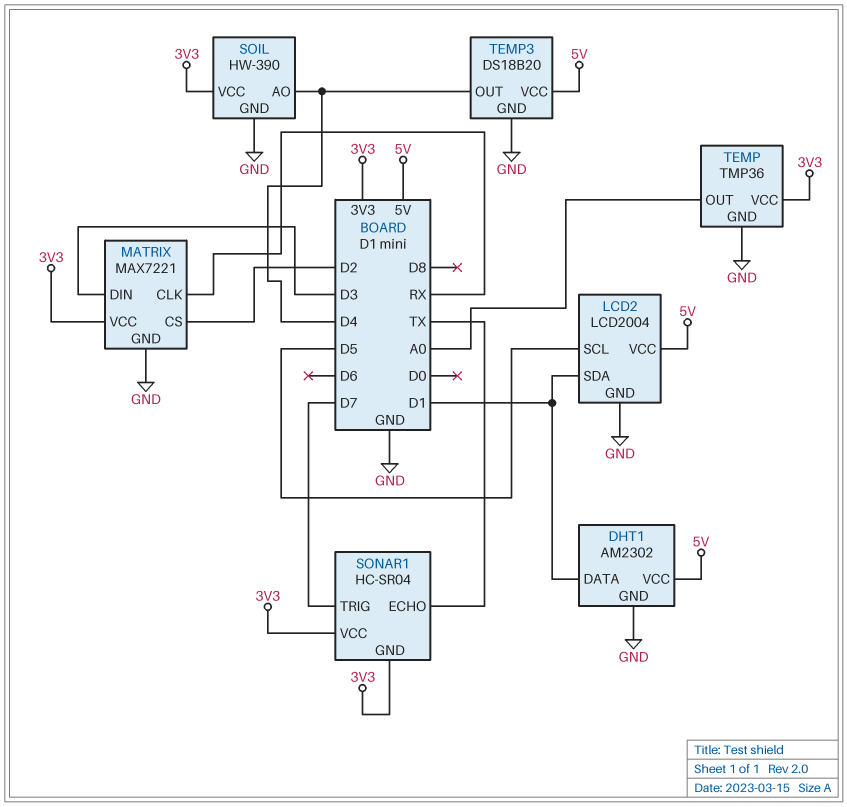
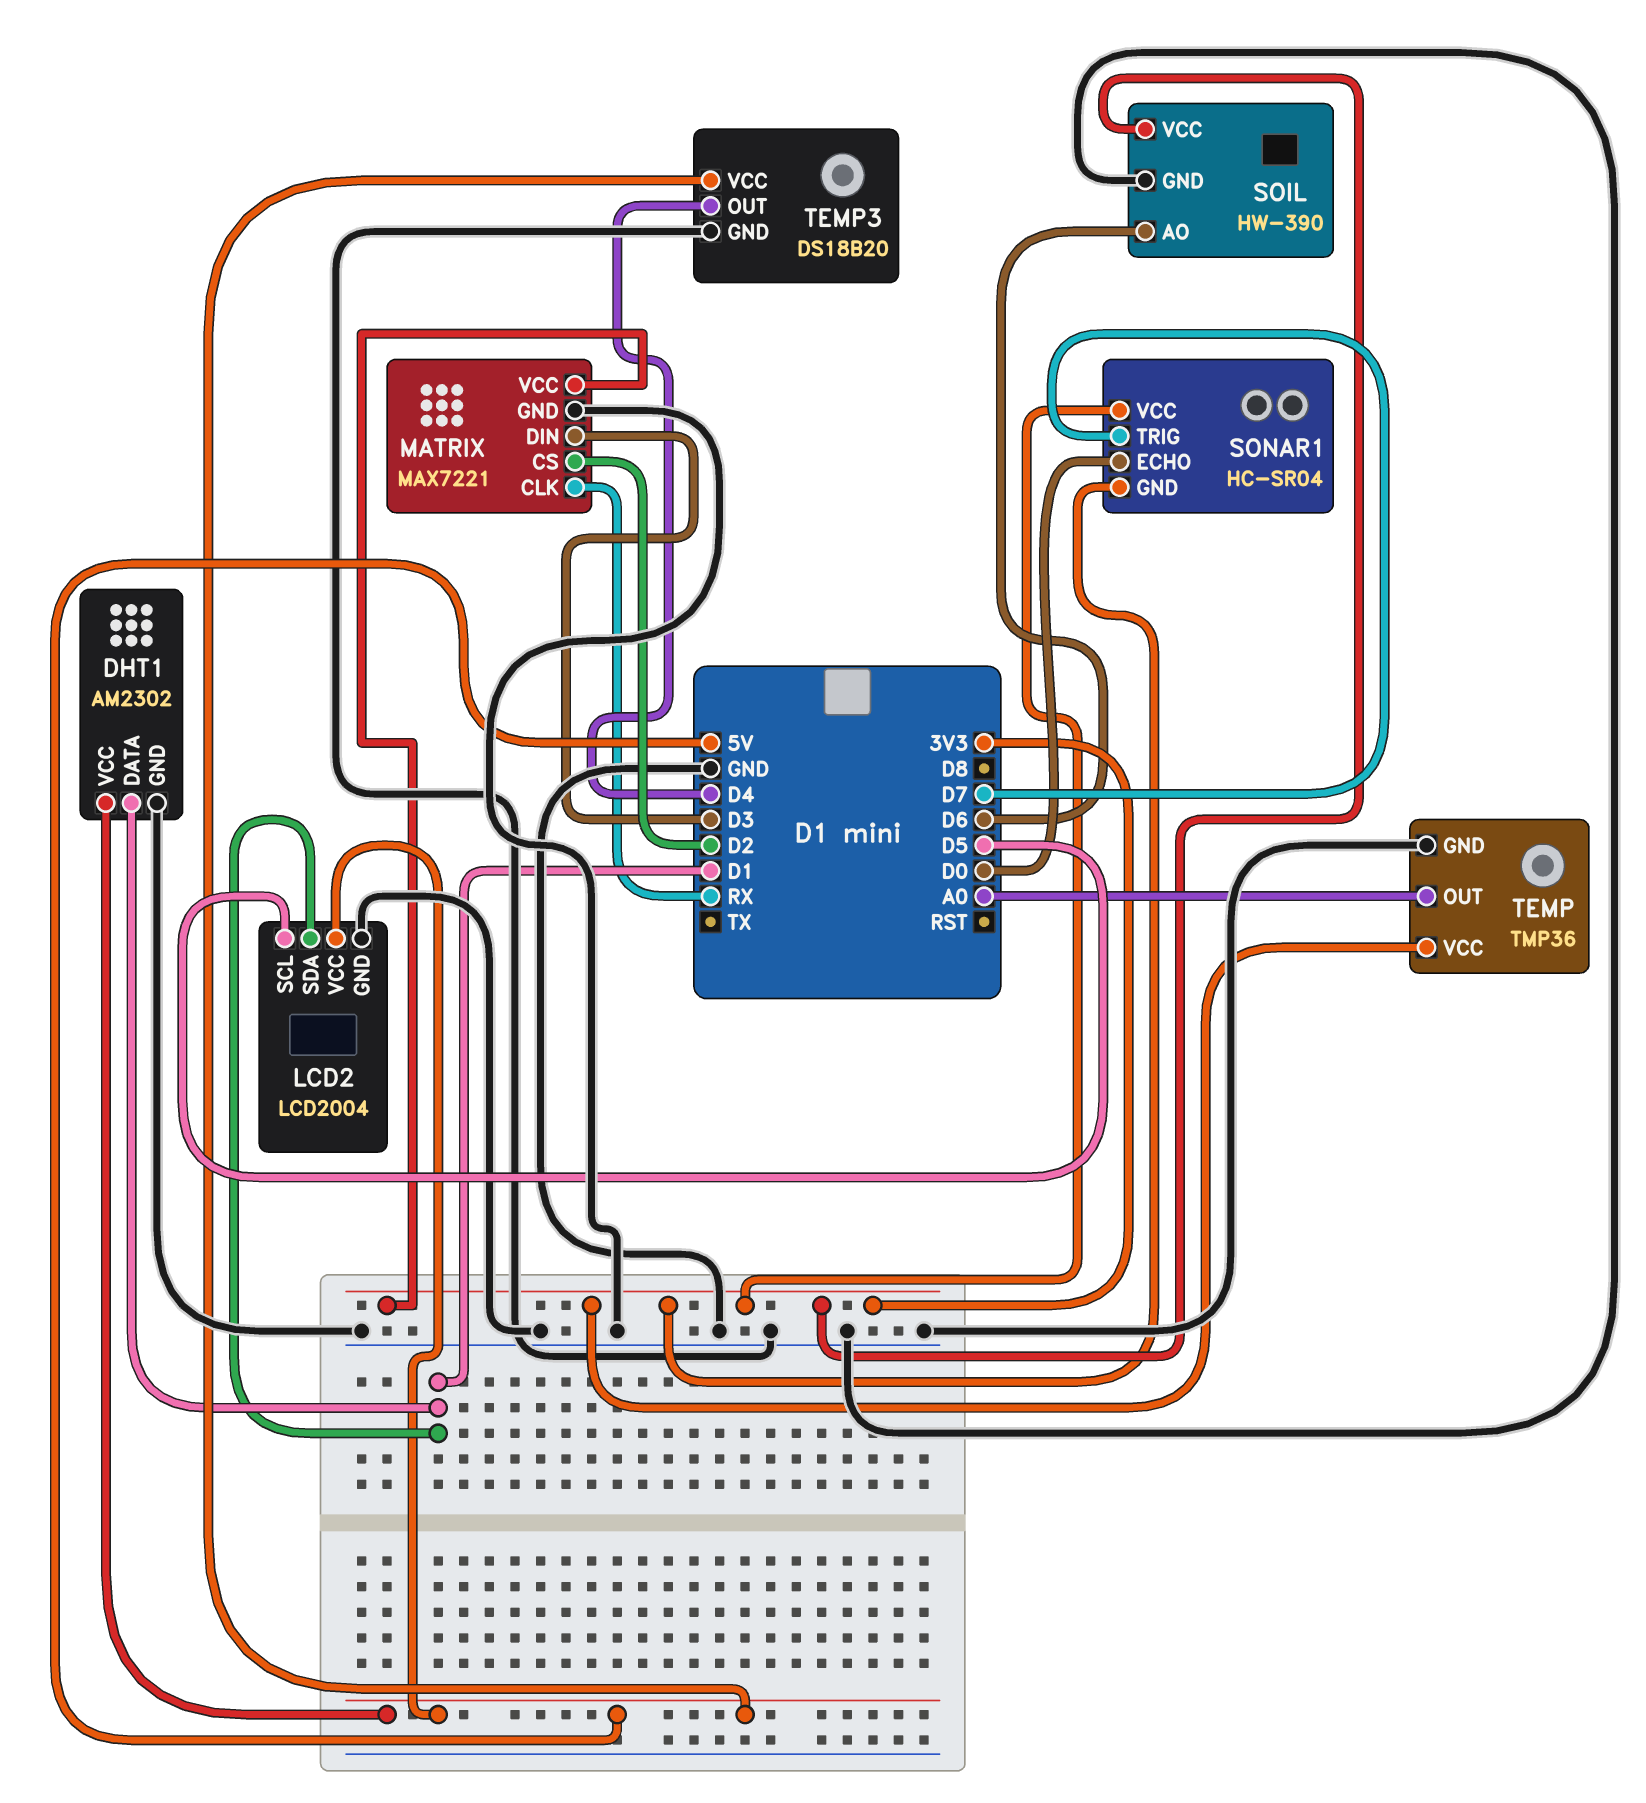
SOIL pin AO: D4 -> D6
SONAR1 pin ECHO: TX -> D0

